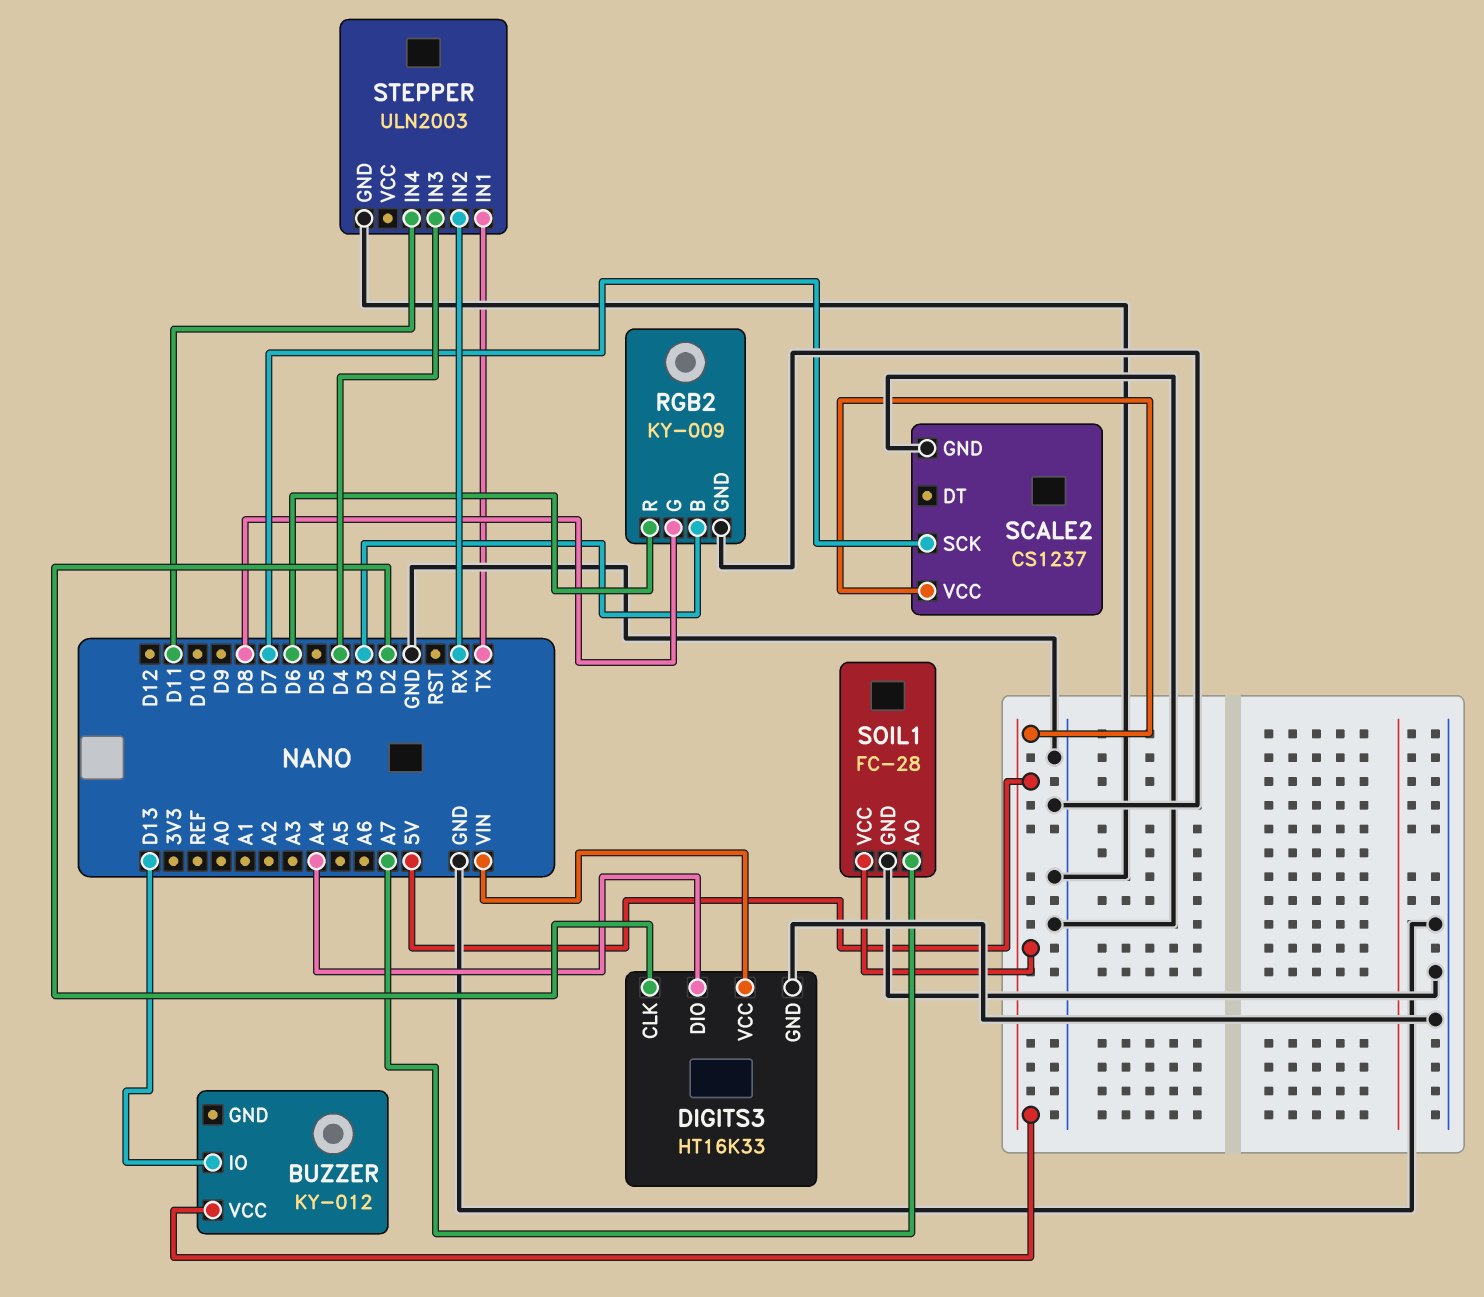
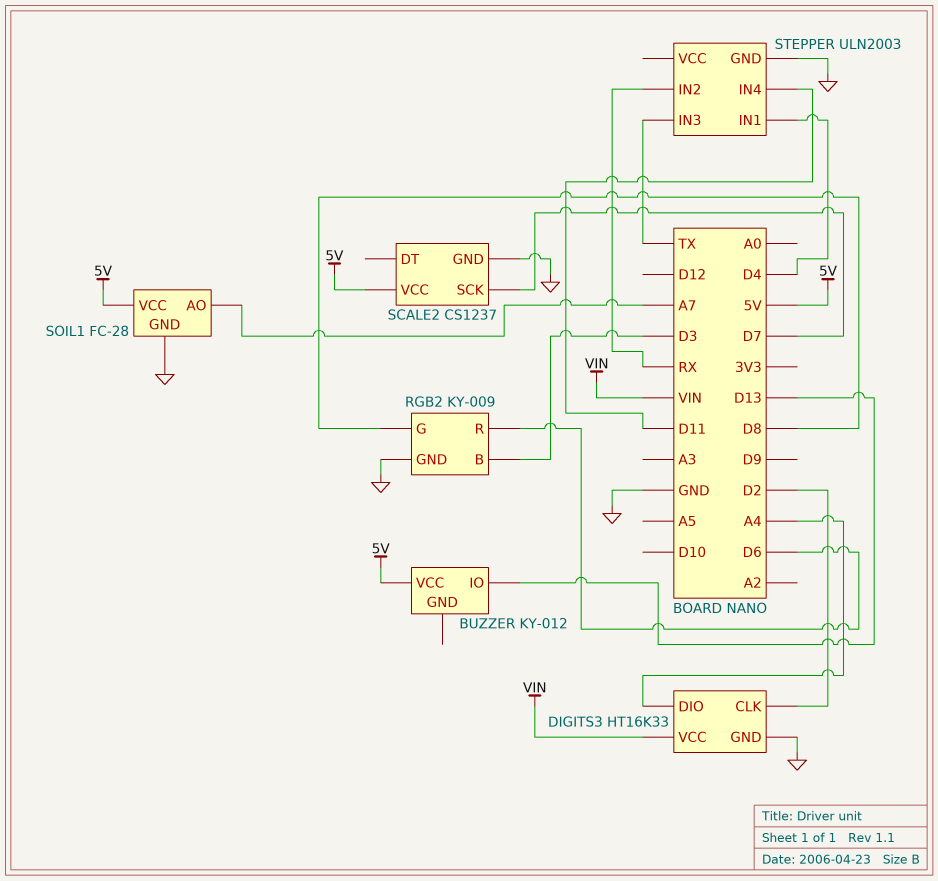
STEPPER pin IN1: TX -> D4
STEPPER pin IN3: D4 -> TX

